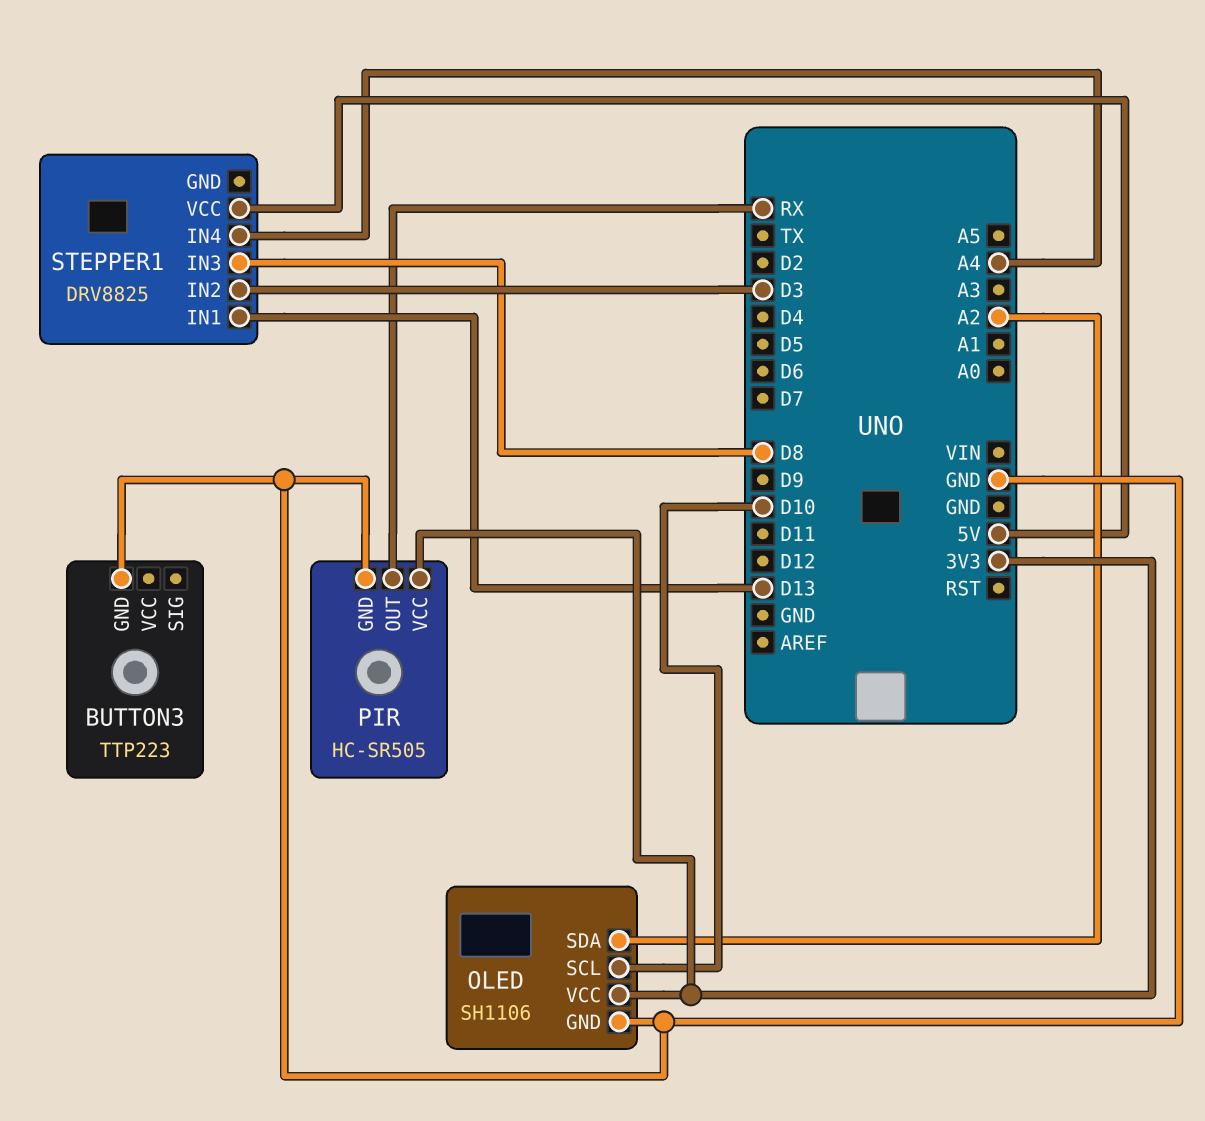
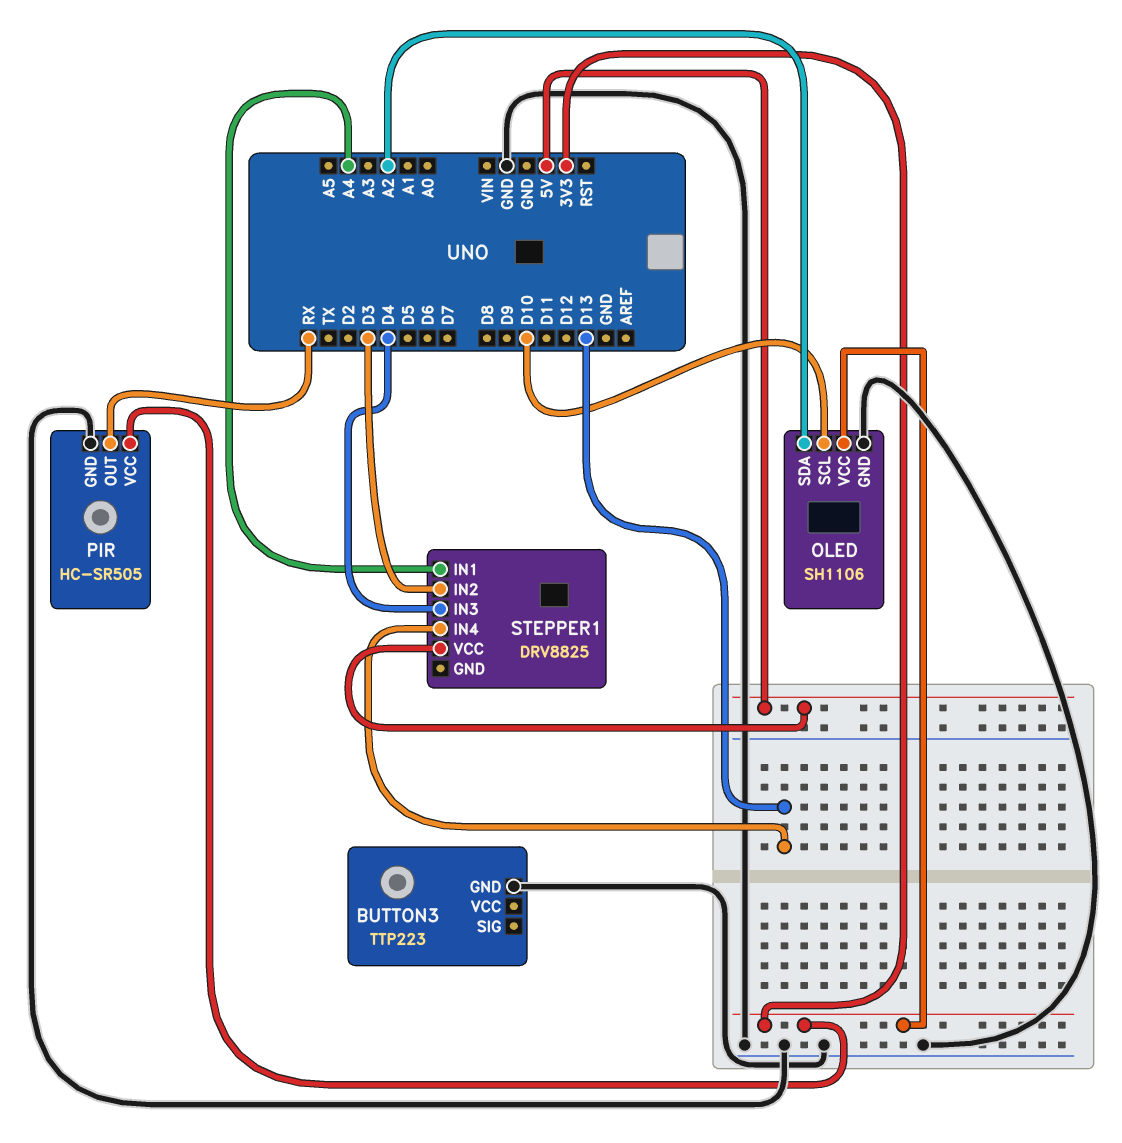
STEPPER1 pin IN1: D13 -> A4
STEPPER1 pin IN3: D8 -> D4
STEPPER1 pin IN4: A4 -> D13

